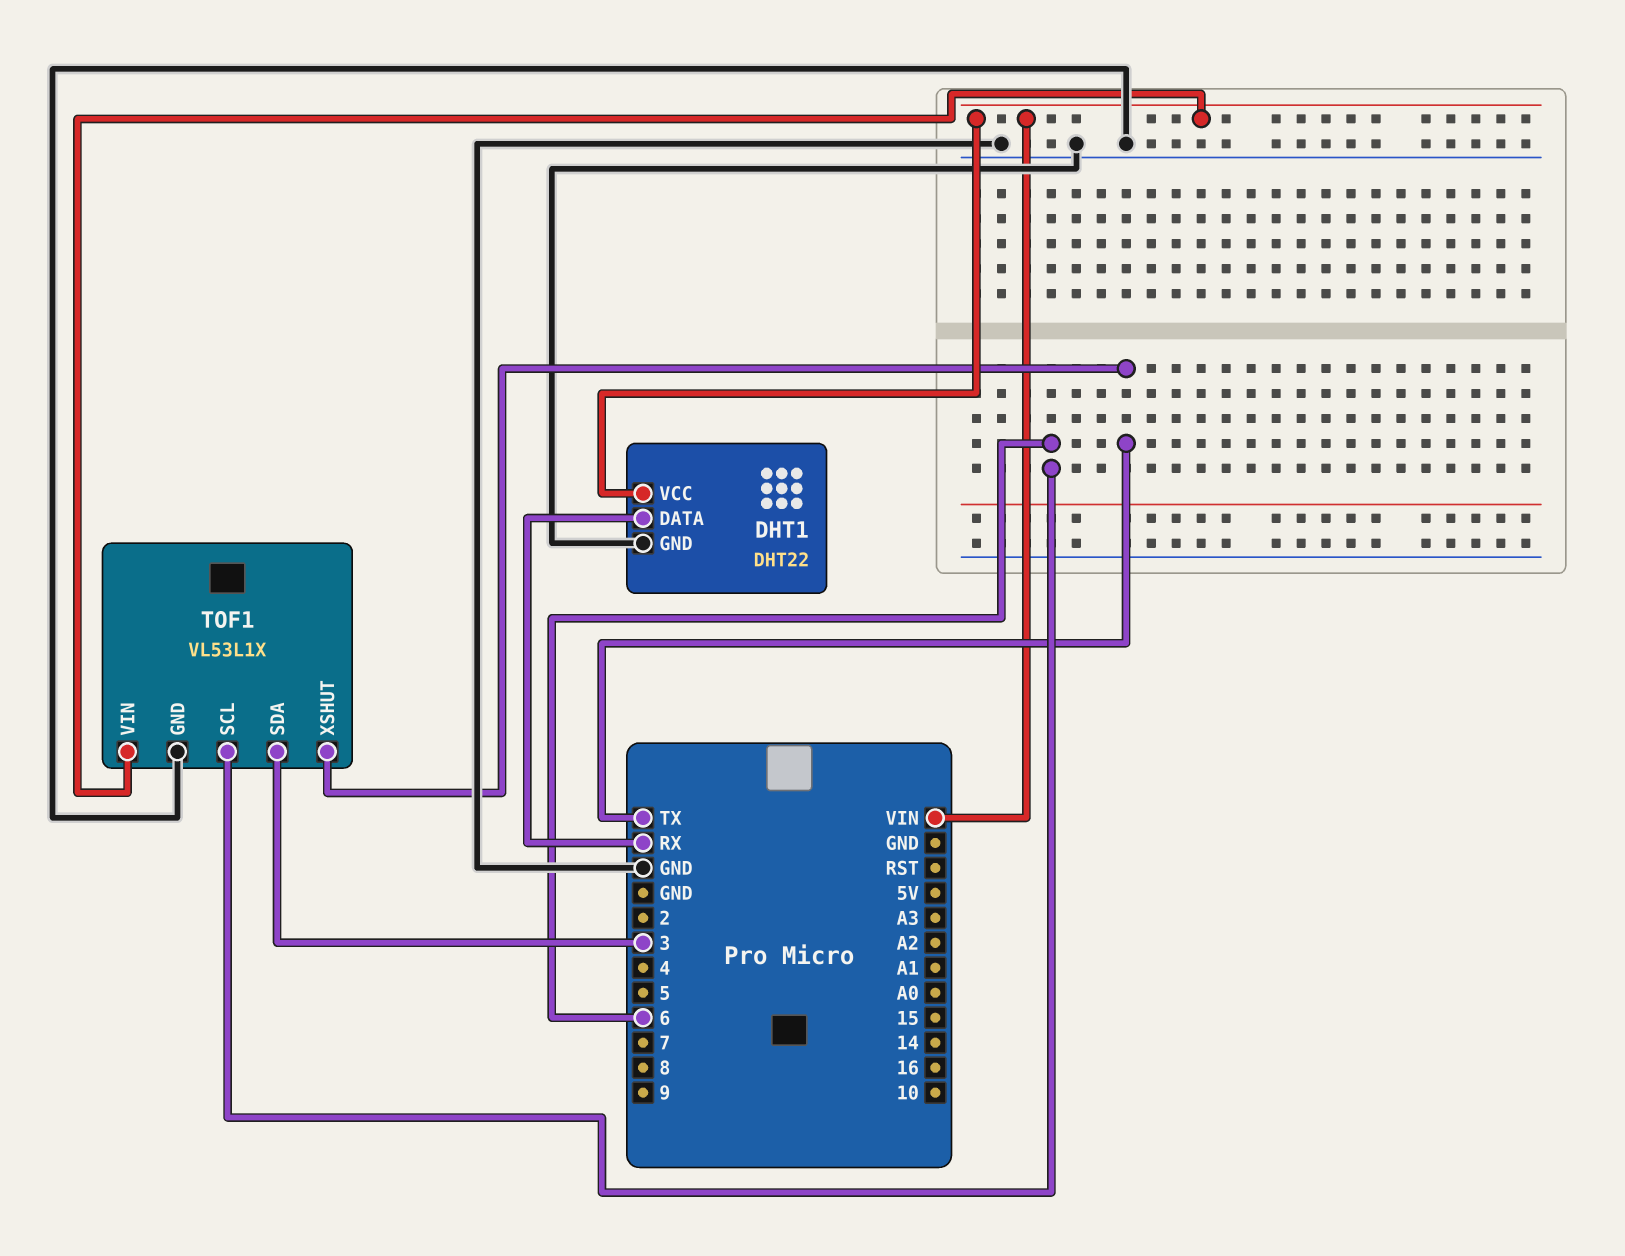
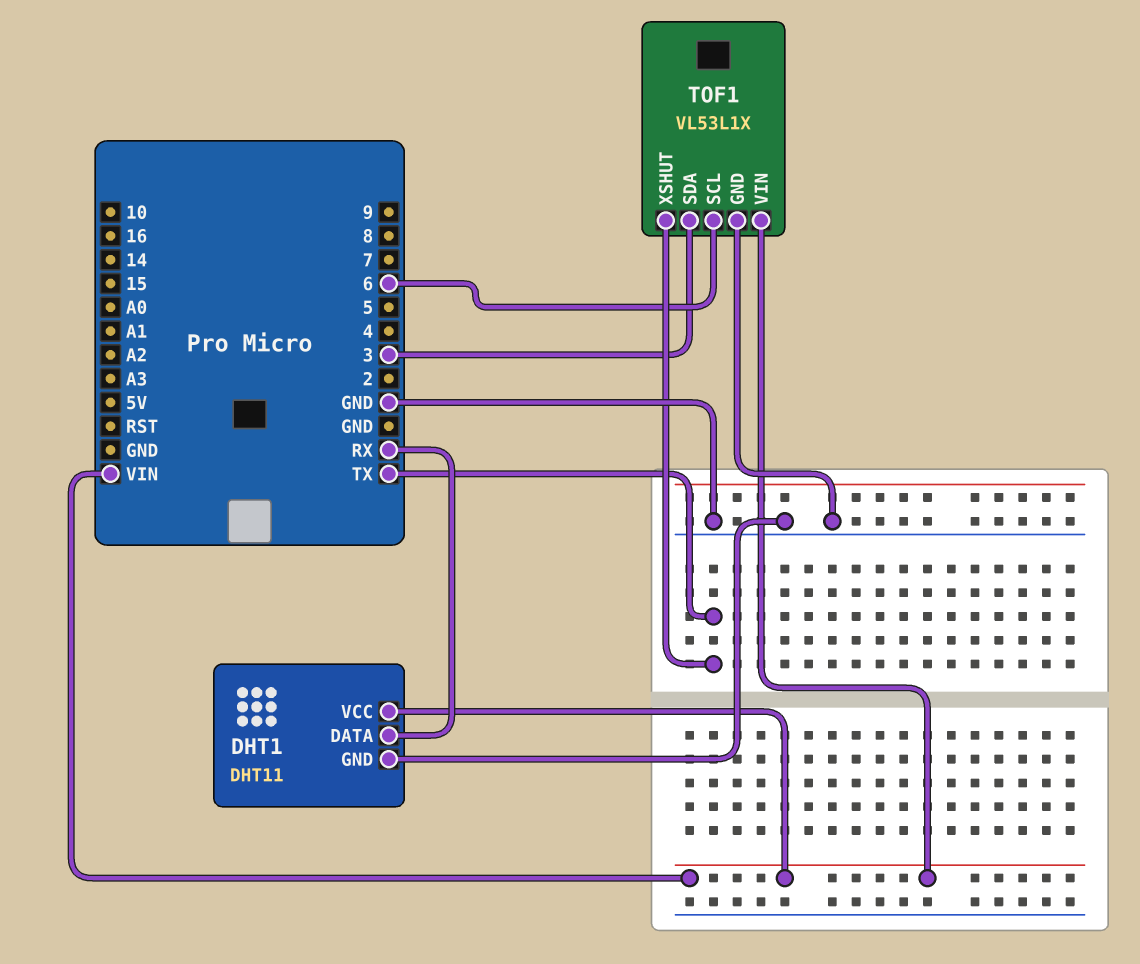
DHT1: DHT22 -> DHT11

